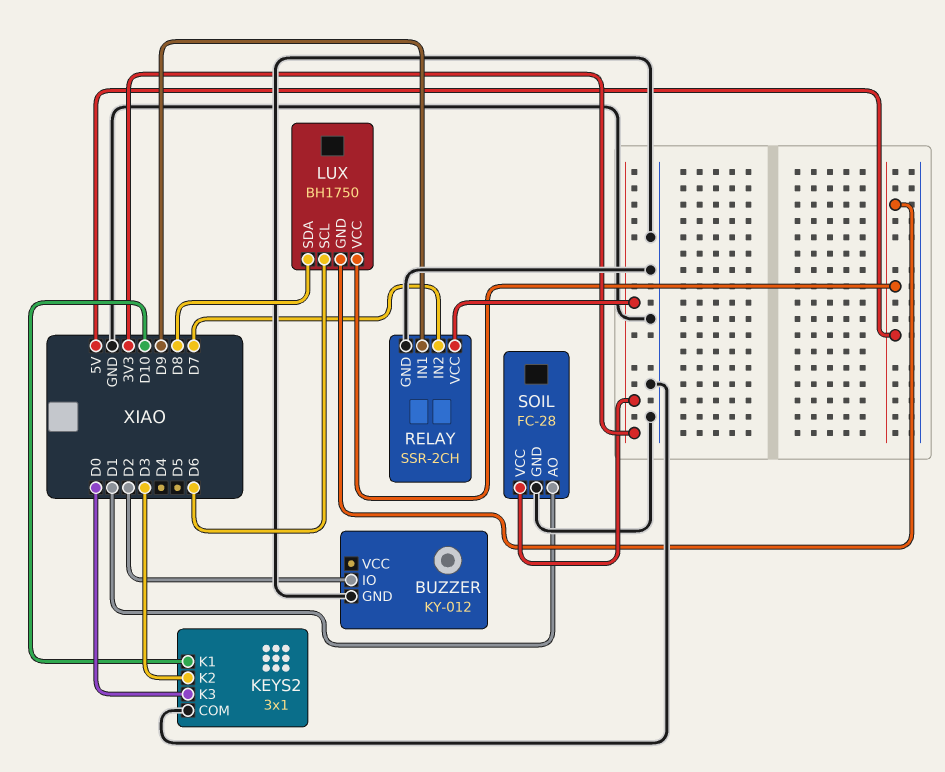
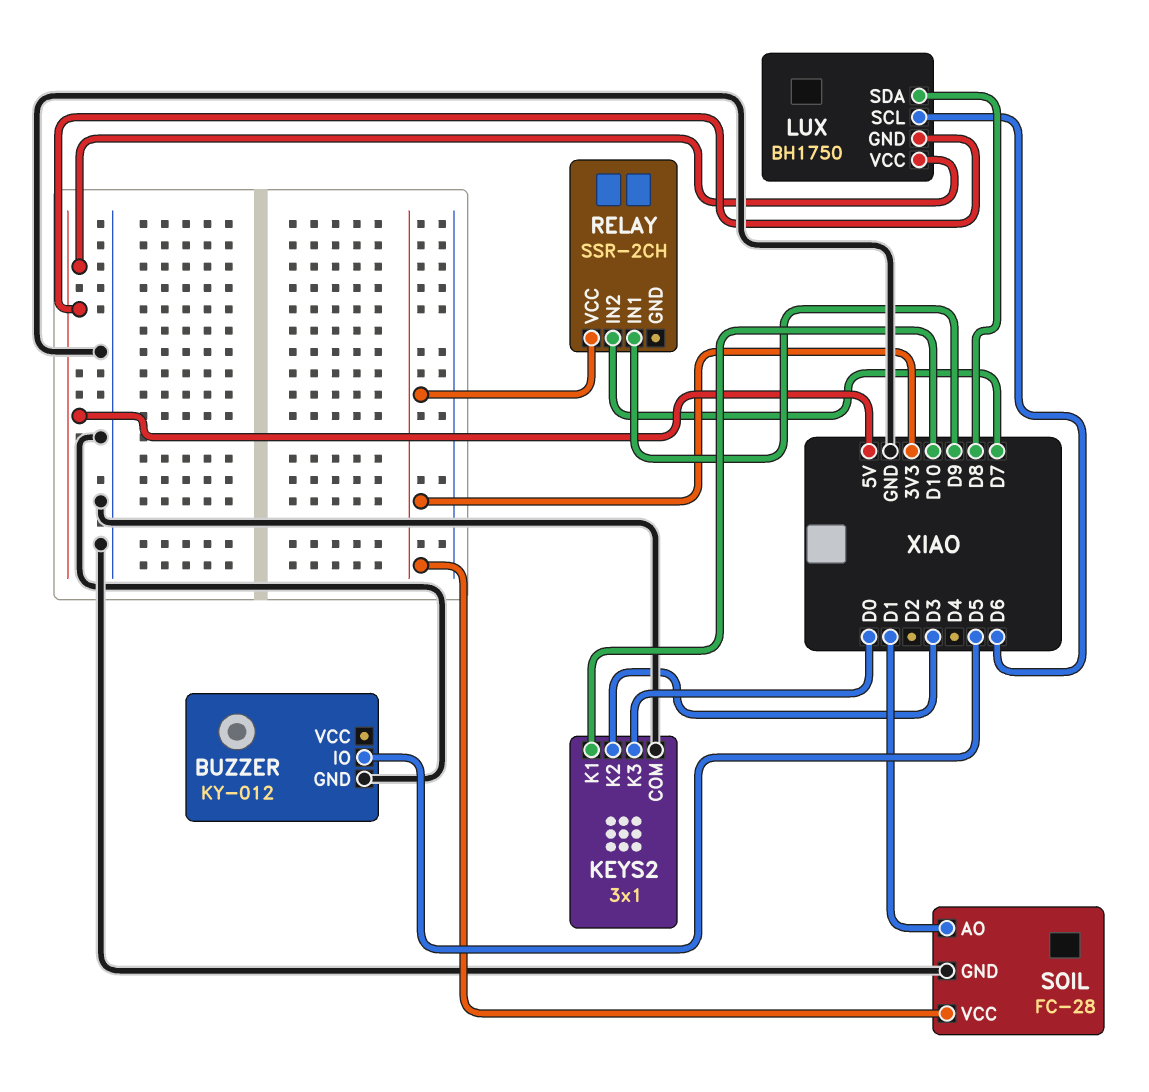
BUZZER pin IO: D2 -> D5
RELAY pin GND: GND -> none

